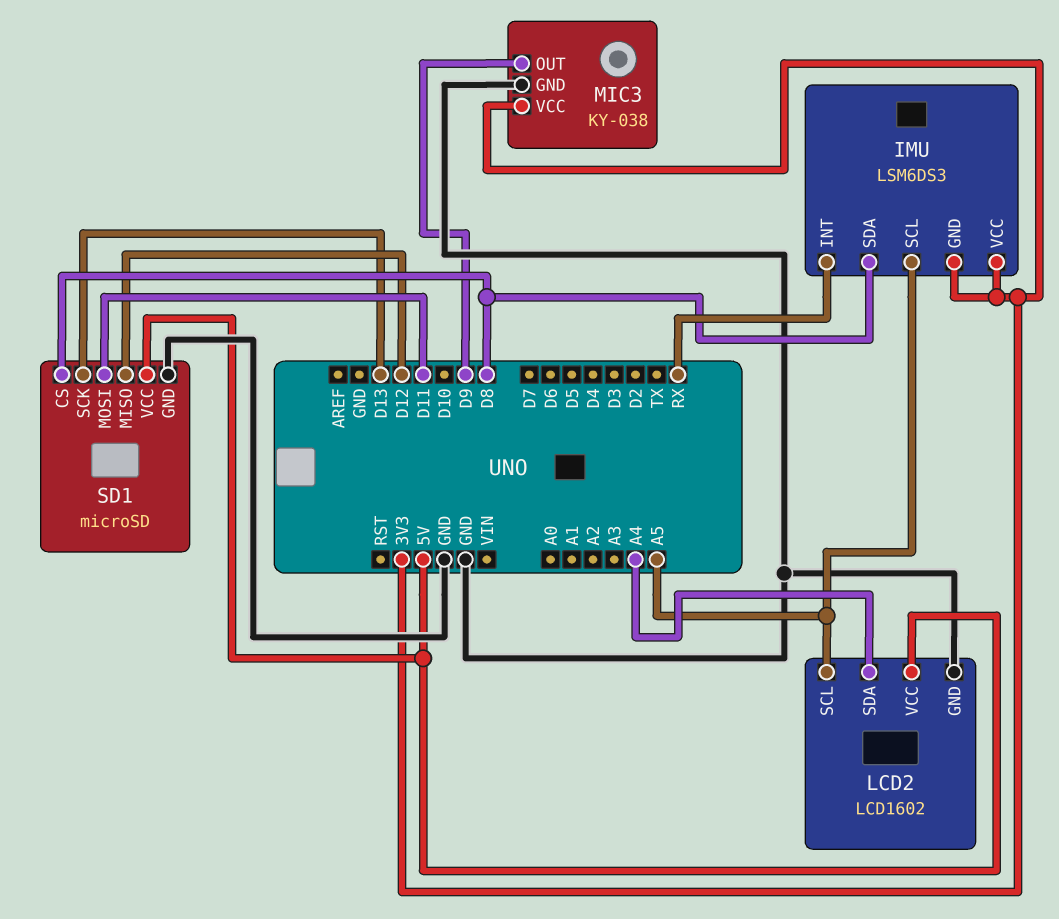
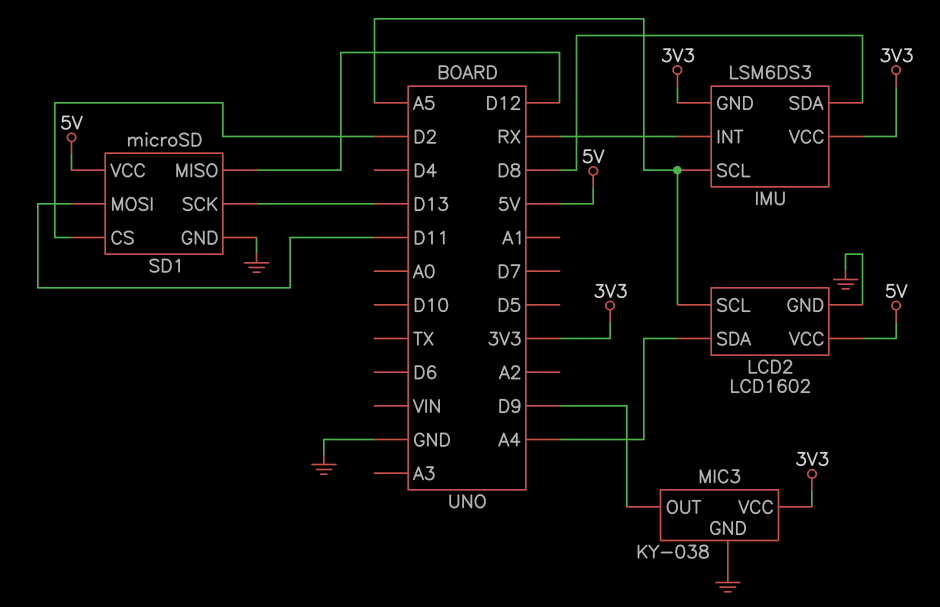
SD1 pin CS: D8 -> D2

